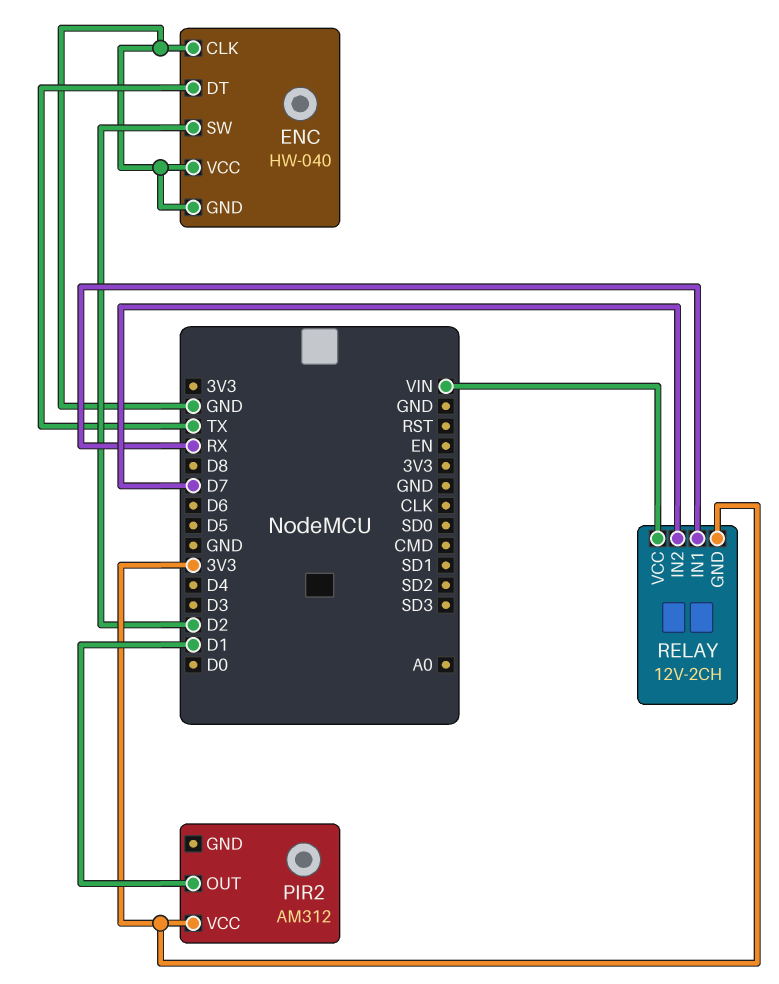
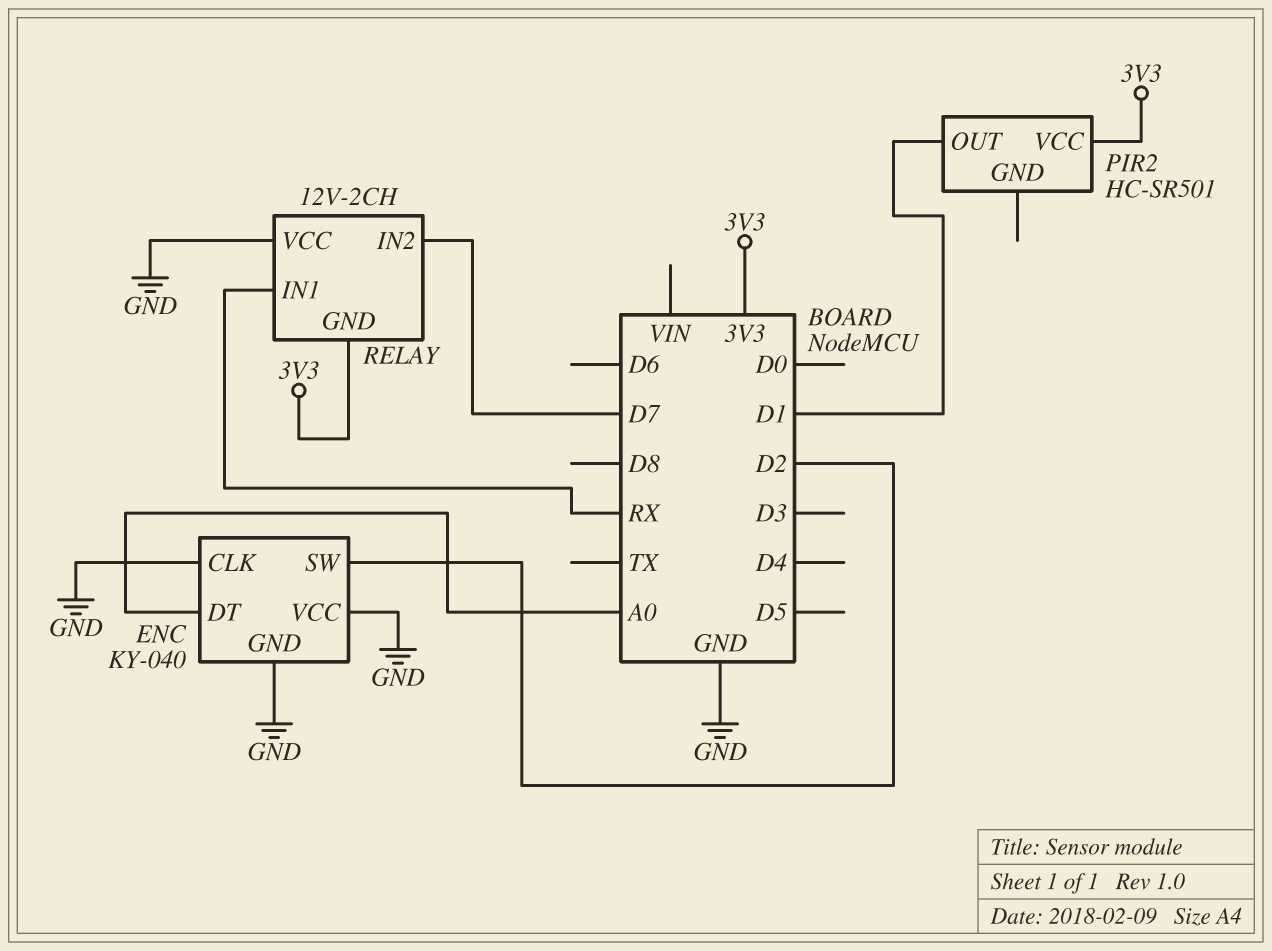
ENC: HW-040 -> KY-040
ENC pin DT: TX -> A0
PIR2: AM312 -> HC-SR501
RELAY pin VCC: VIN -> GND

